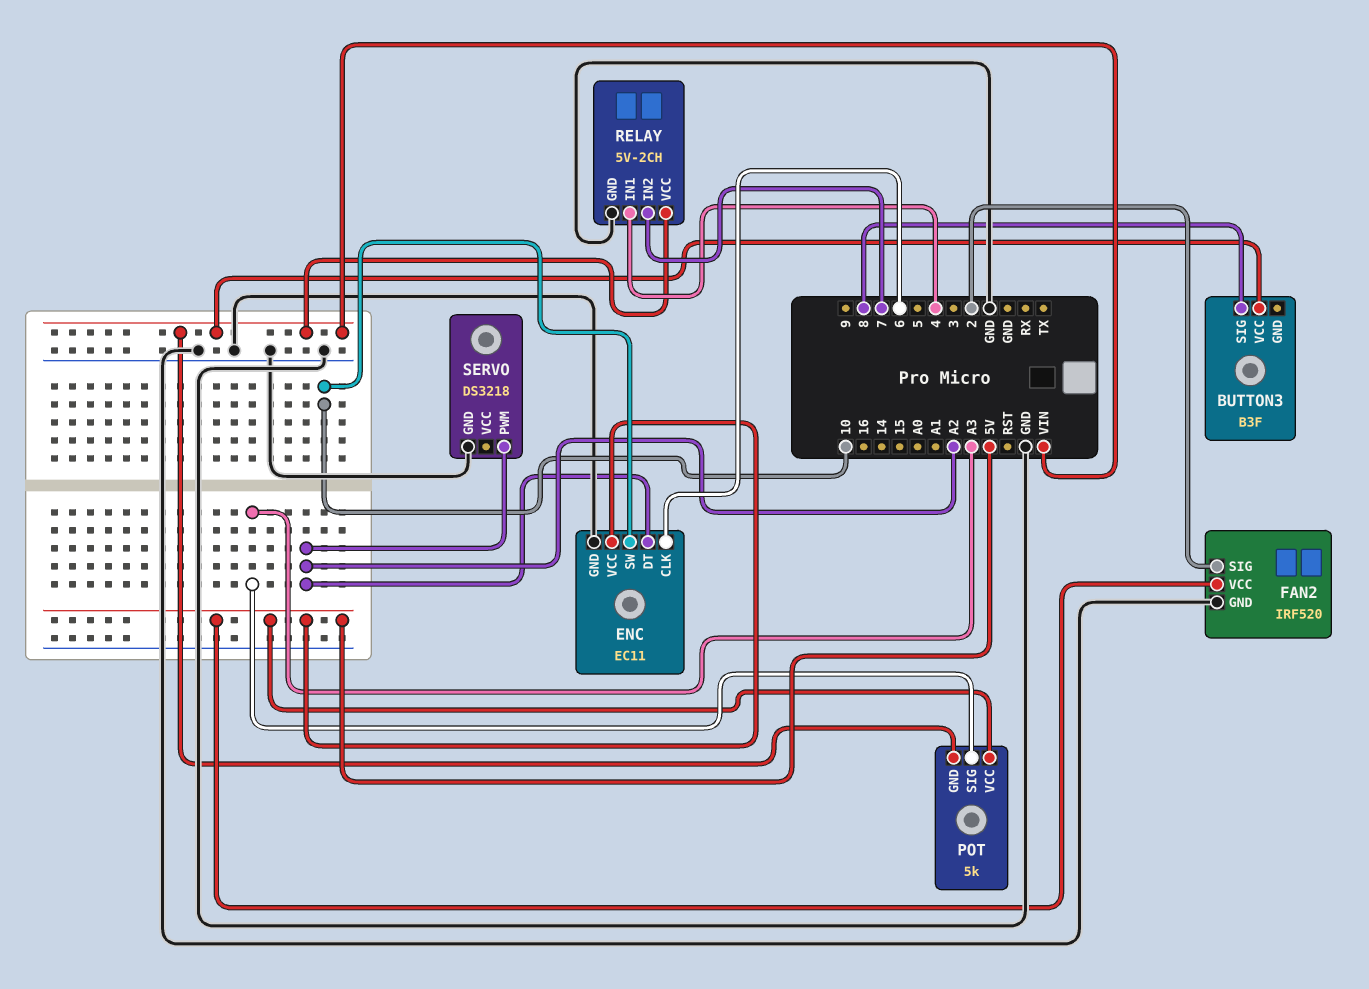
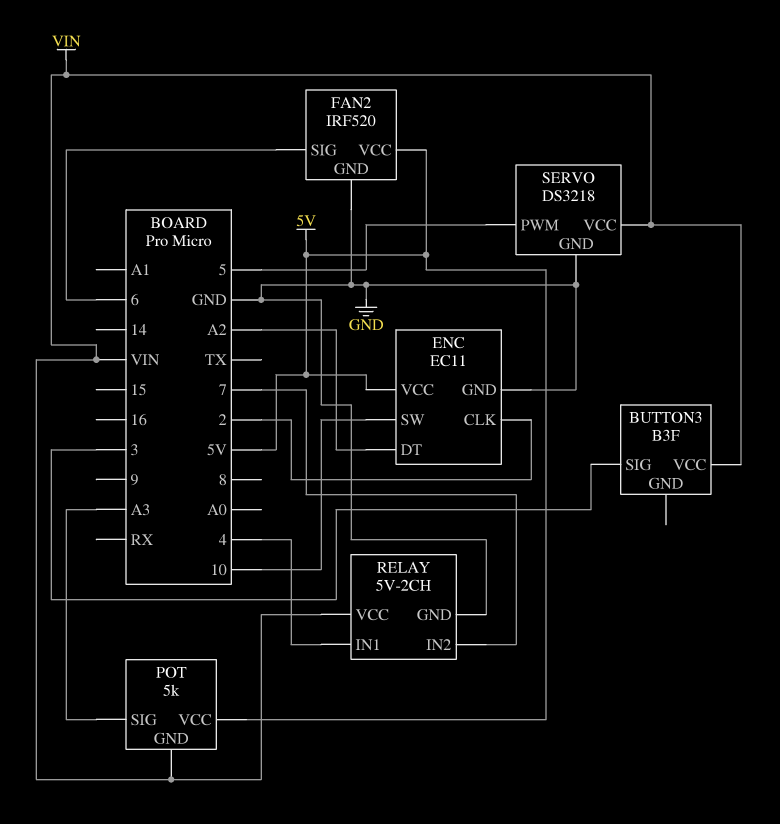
BUTTON3 pin SIG: 8 -> 3
ENC pin CLK: 6 -> 2
FAN2 pin SIG: 2 -> 6
SERVO pin PWM: A2 -> 5
SERVO pin VCC: none -> VIN

